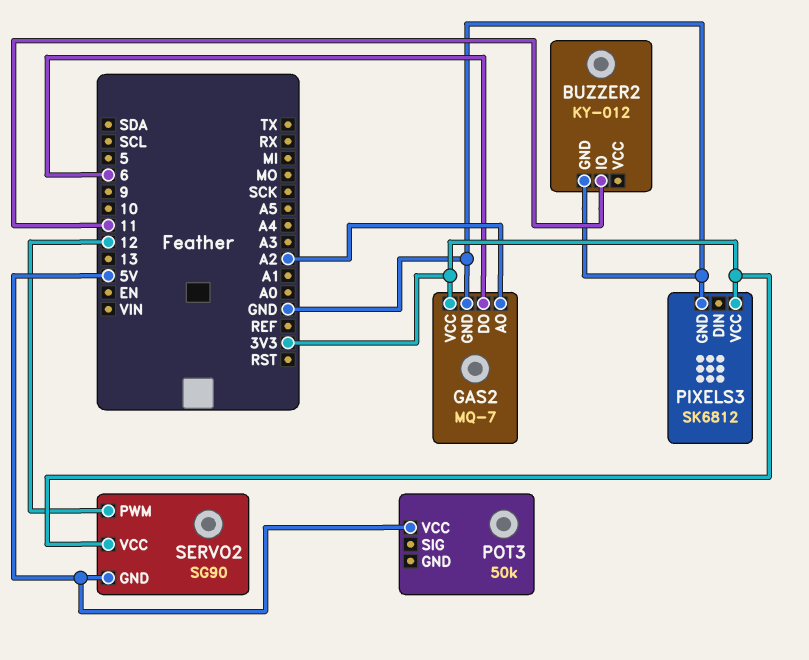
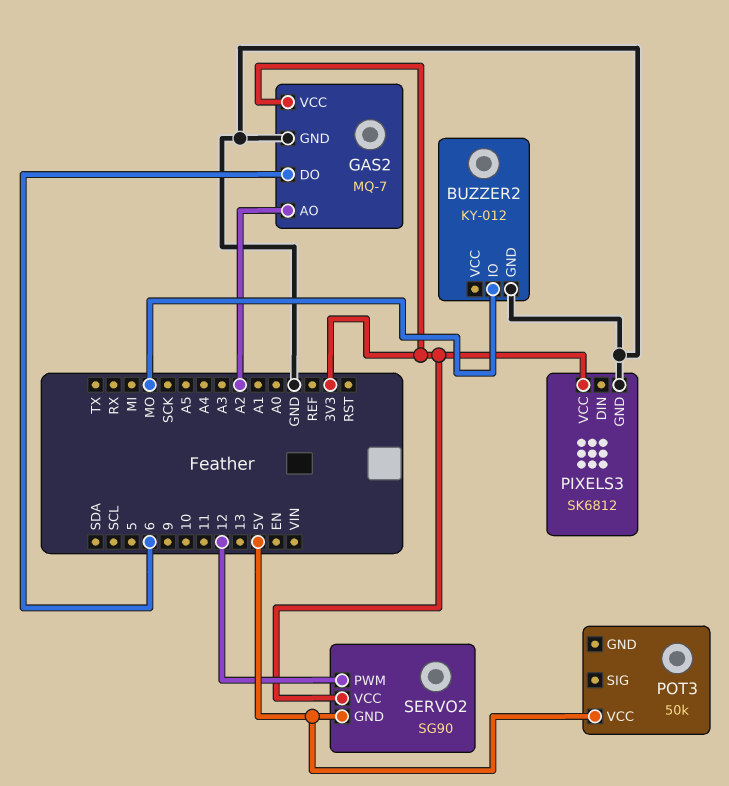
BUZZER2 pin IO: 11 -> MO

